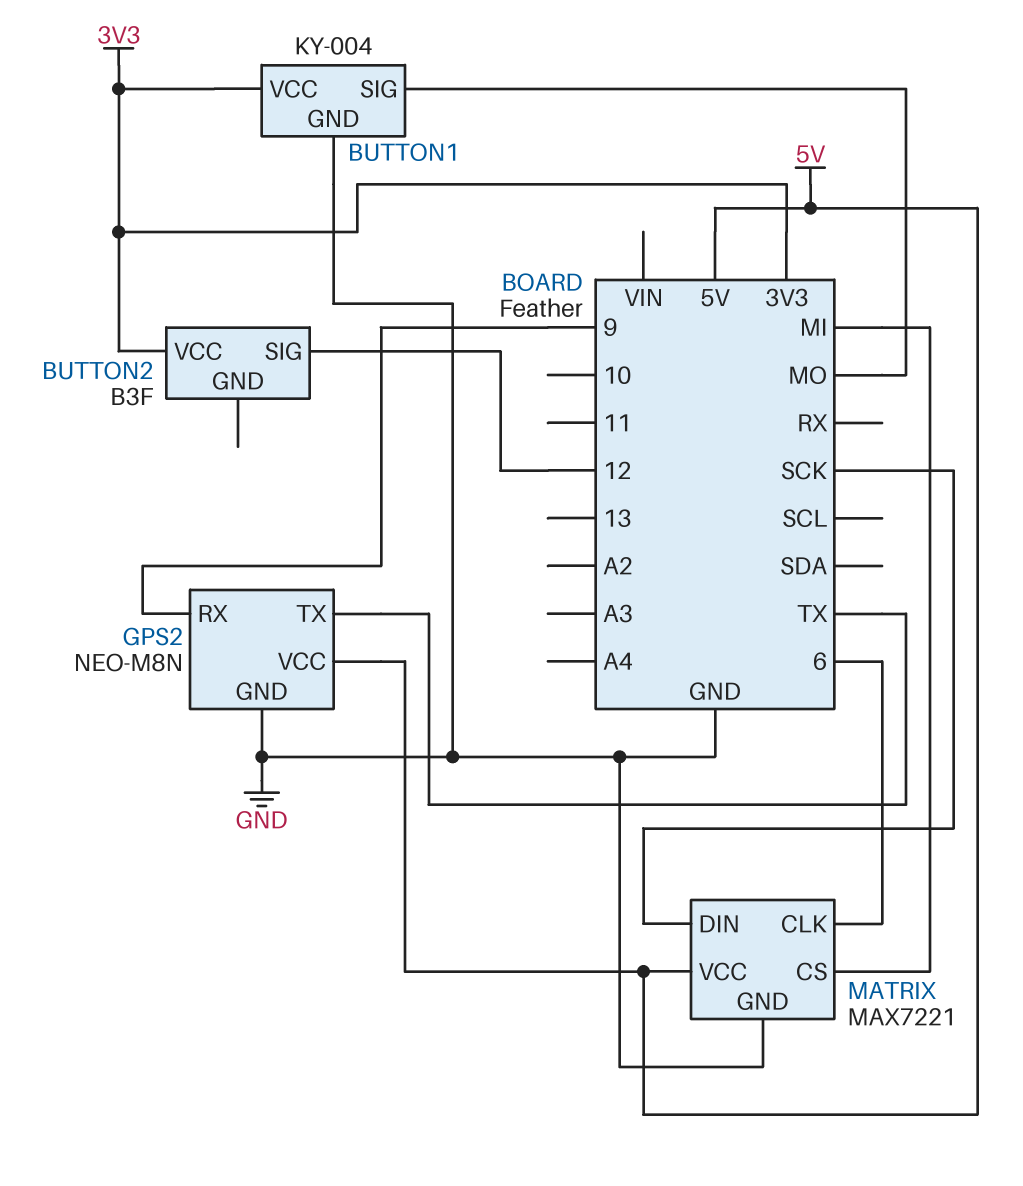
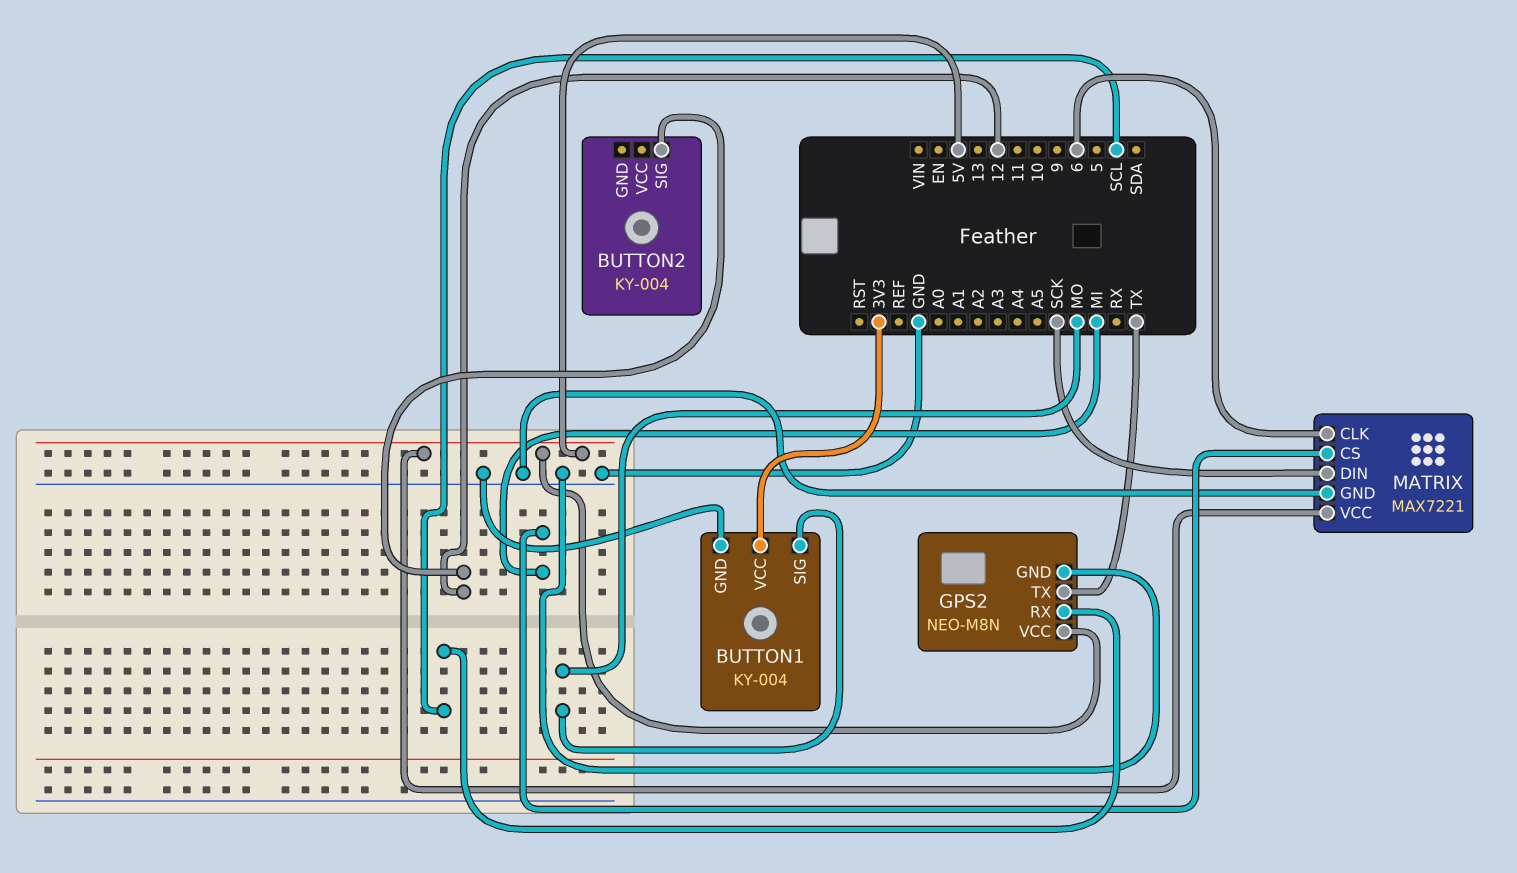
BUTTON2: B3F -> KY-004
BUTTON2 pin VCC: 3V3 -> none
GPS2 pin RX: 9 -> SCL

